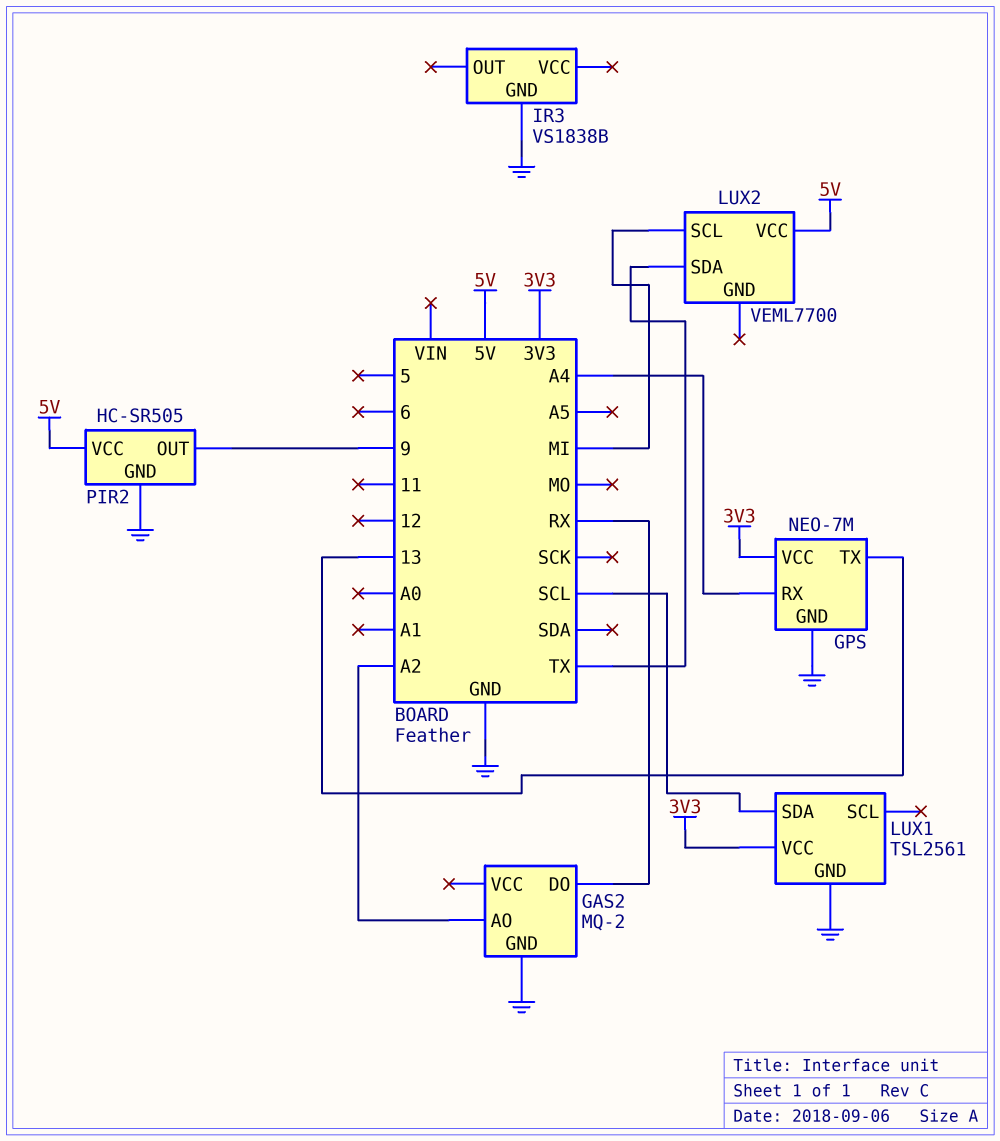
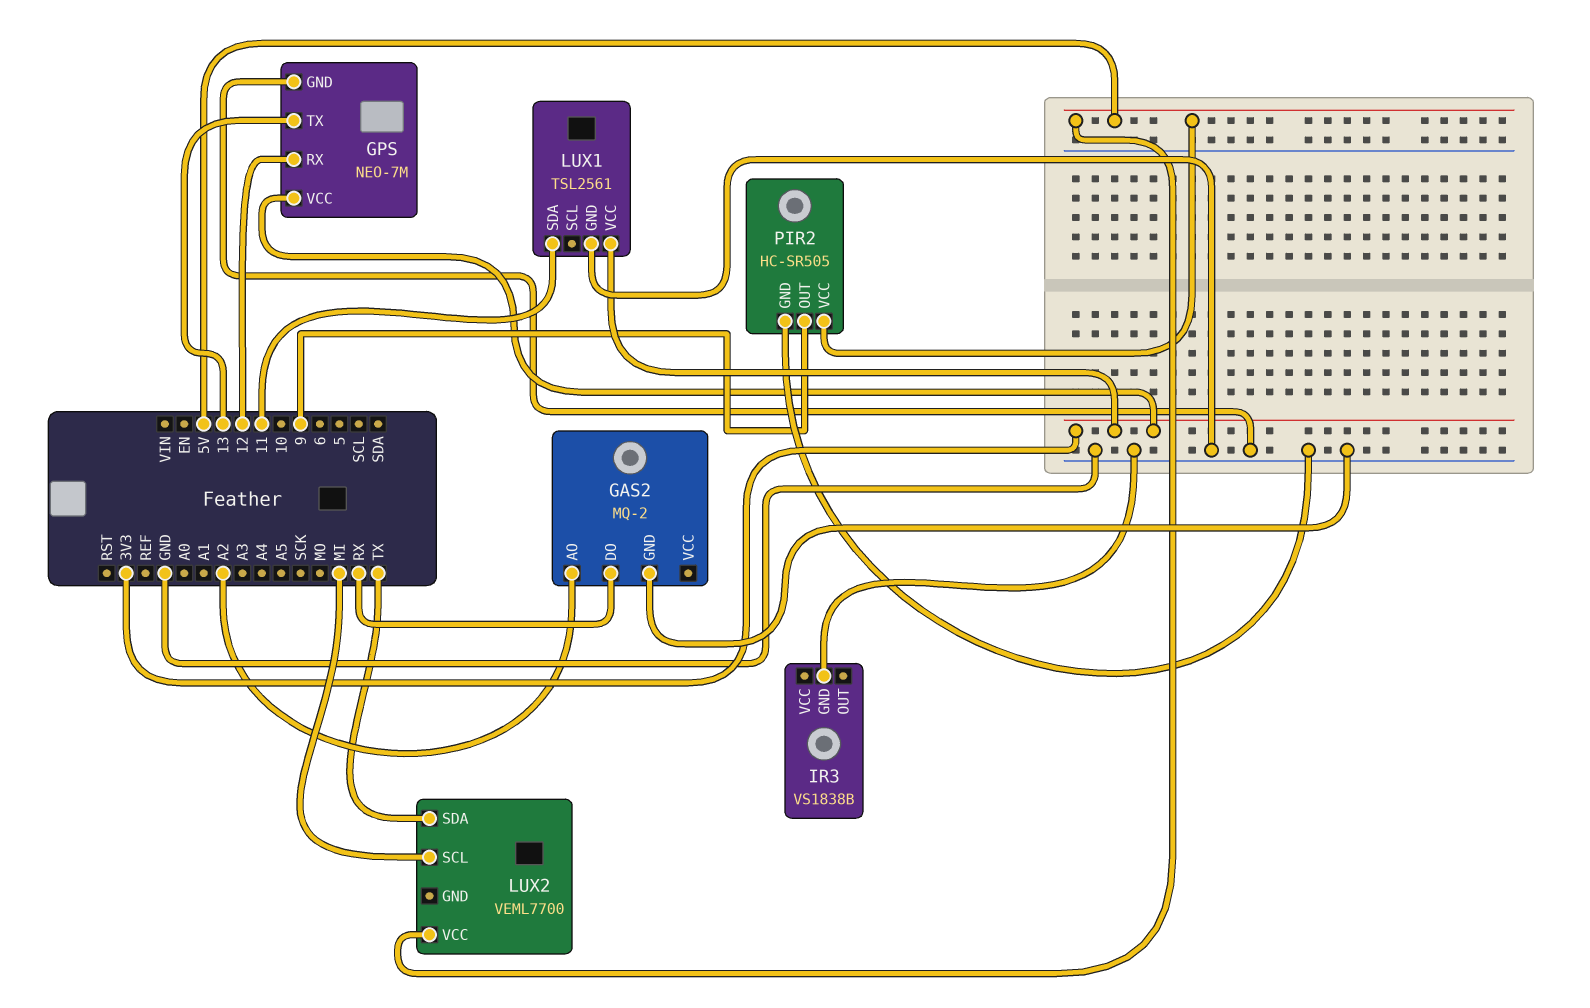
GPS pin RX: A4 -> 12
LUX1 pin SDA: SCL -> 11

